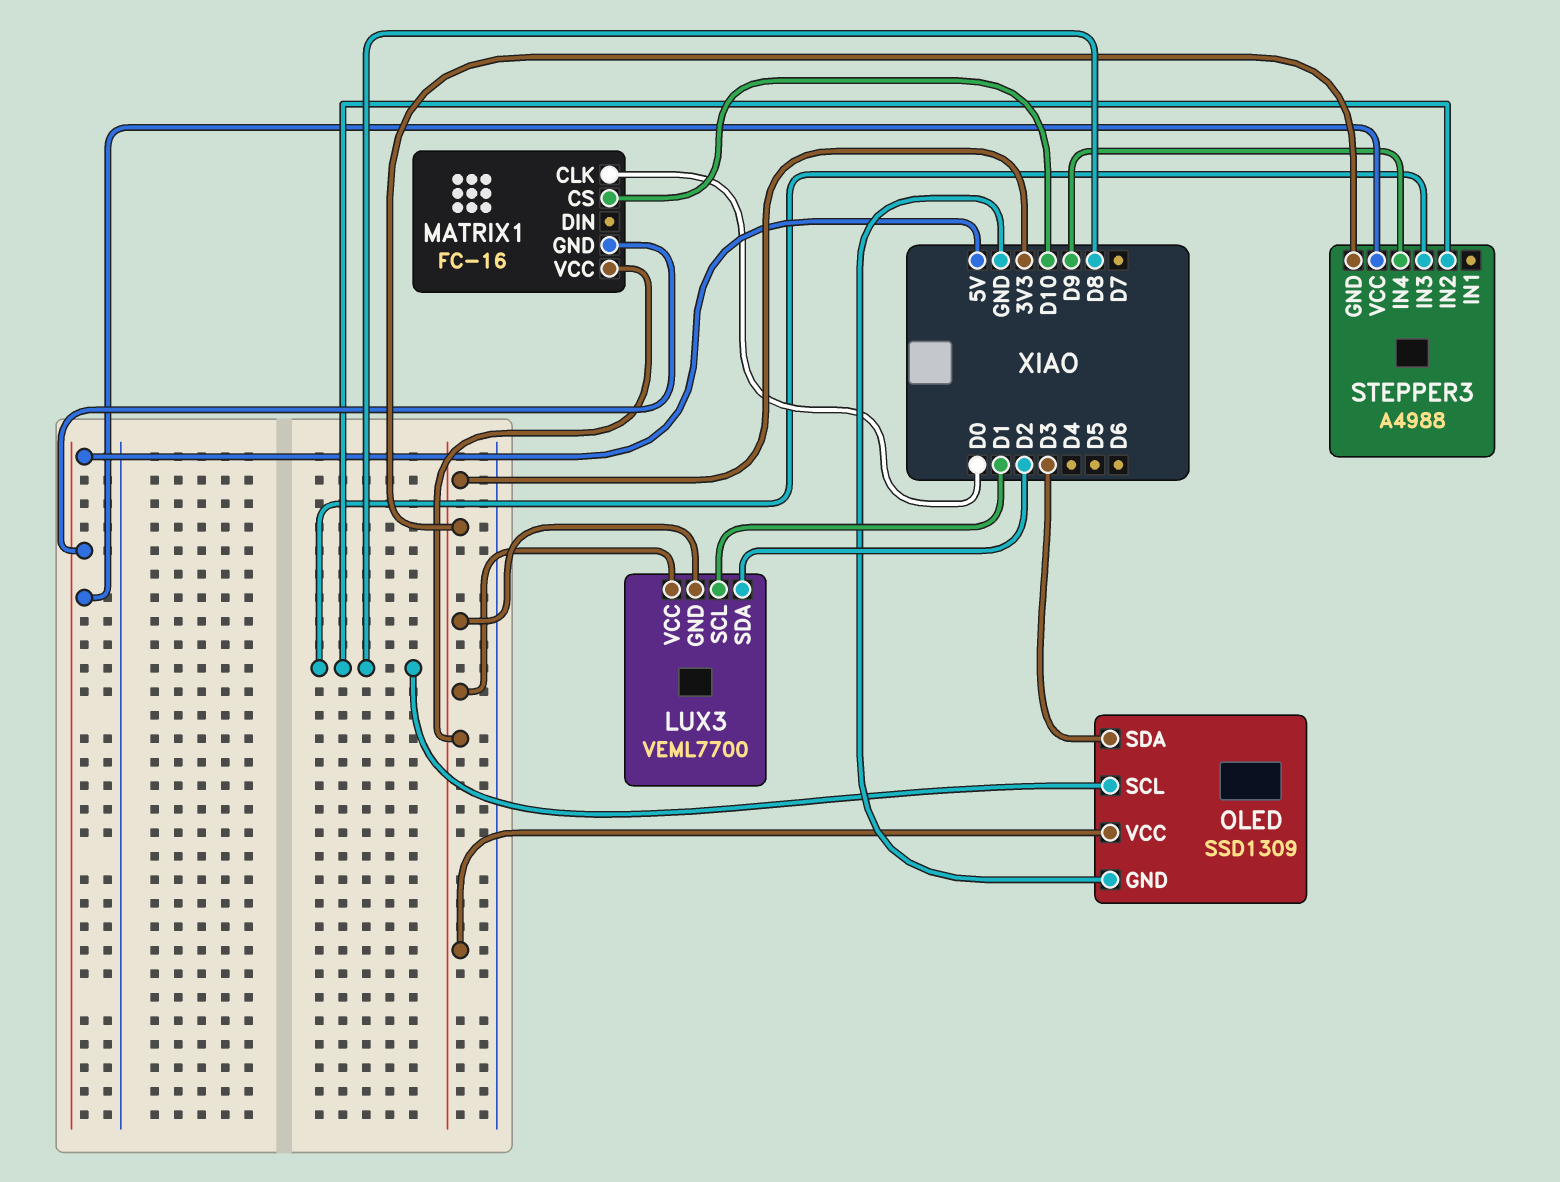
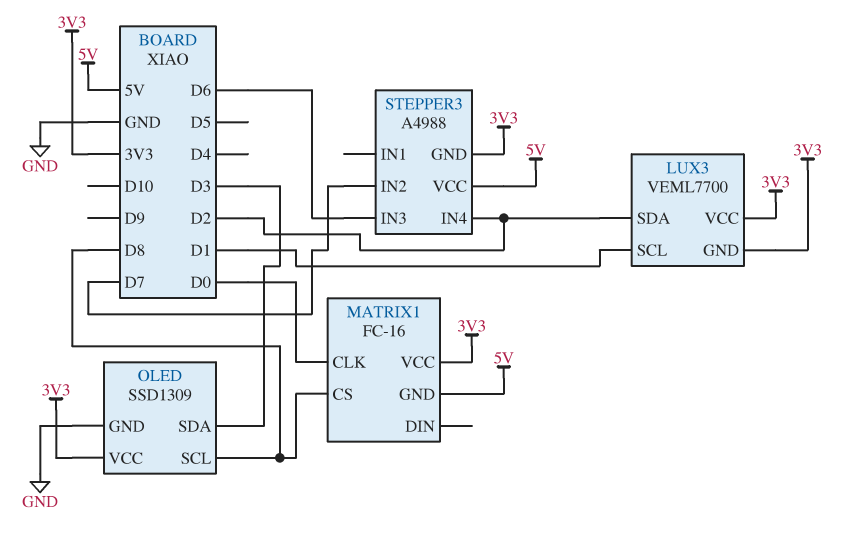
MATRIX1 pin CS: D10 -> D8
STEPPER3 pin IN2: D8 -> D7
STEPPER3 pin IN3: D8 -> D6
STEPPER3 pin IN4: D9 -> D2

